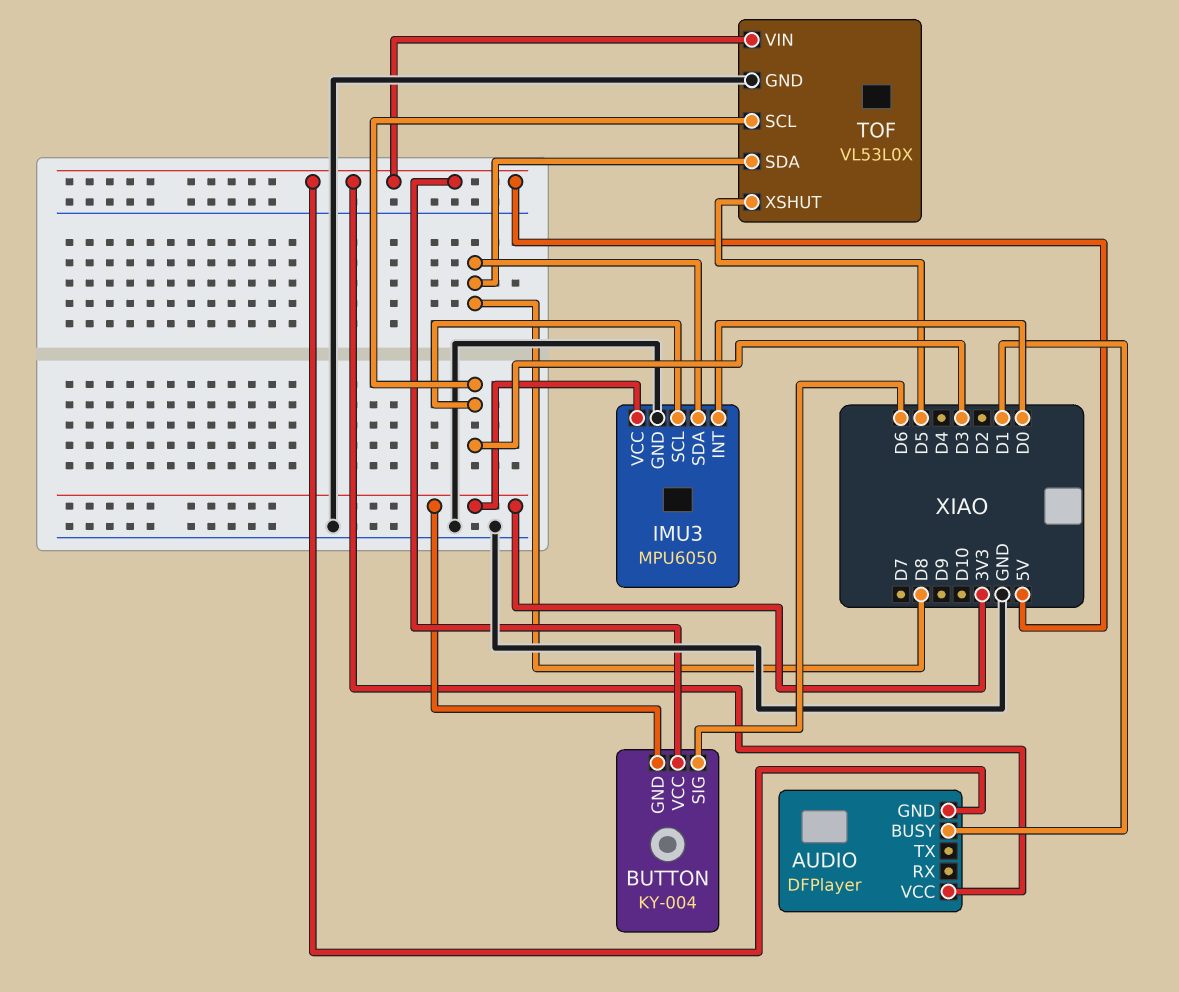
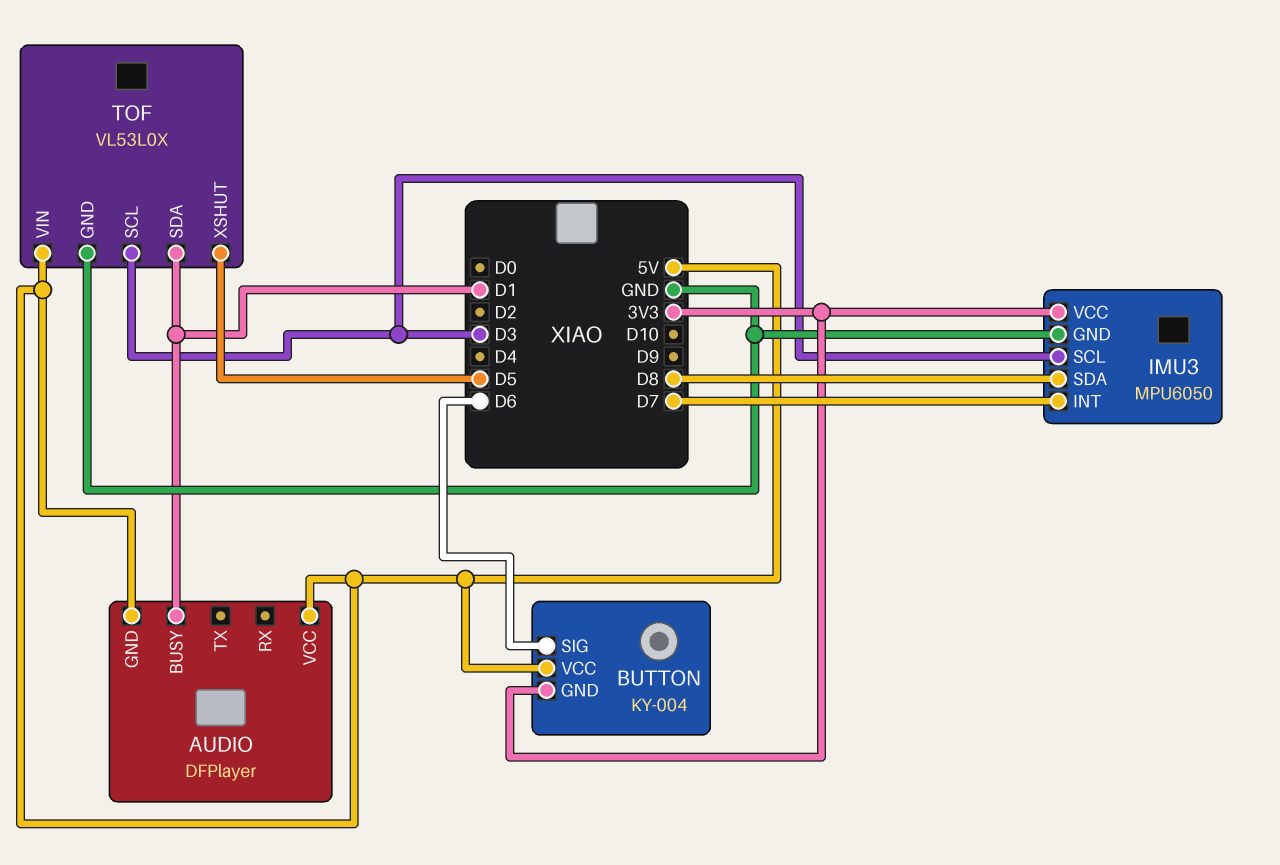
IMU3 pin INT: D0 -> D7
TOF pin SDA: D8 -> D1

